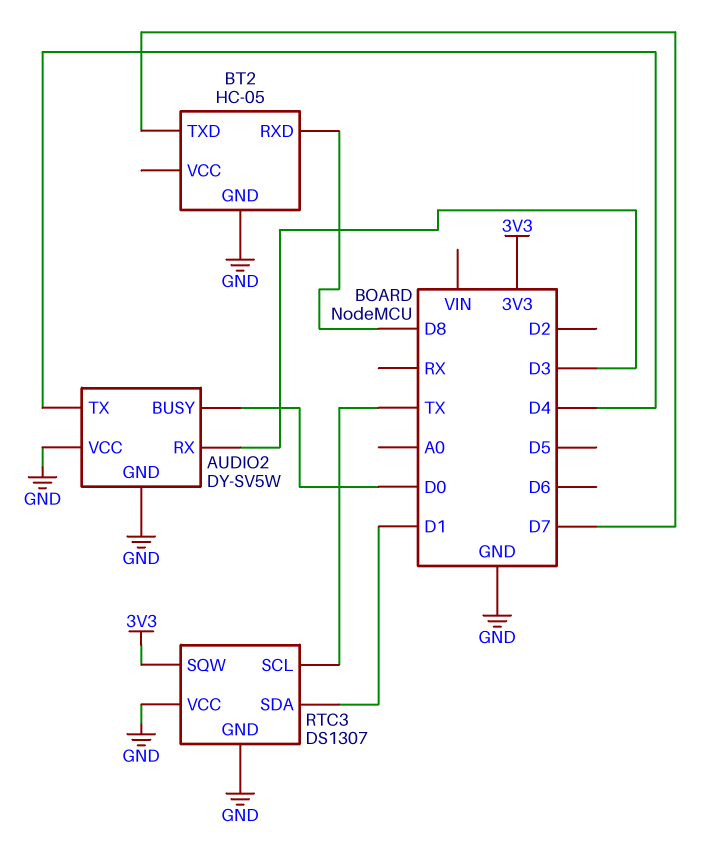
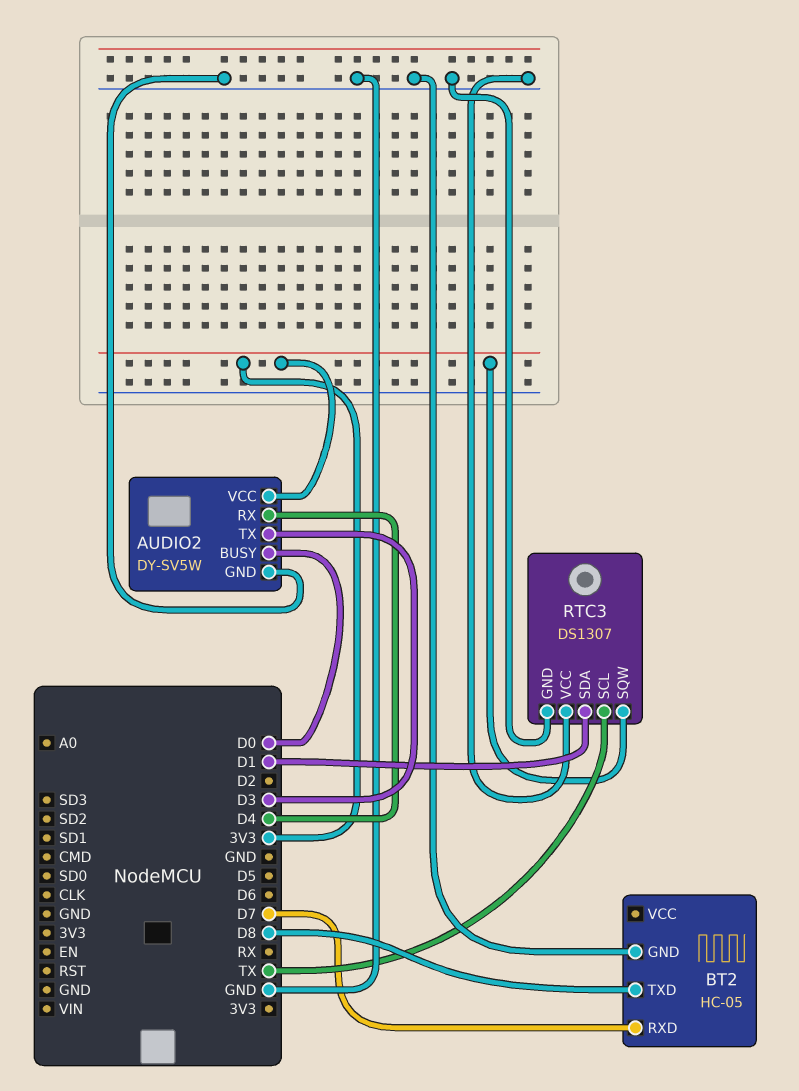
AUDIO2 pin RX: D3 -> D4
AUDIO2 pin TX: D4 -> D3
AUDIO2 pin VCC: GND -> 3V3
BT2 pin RXD: D8 -> D7
BT2 pin TXD: D7 -> D8

